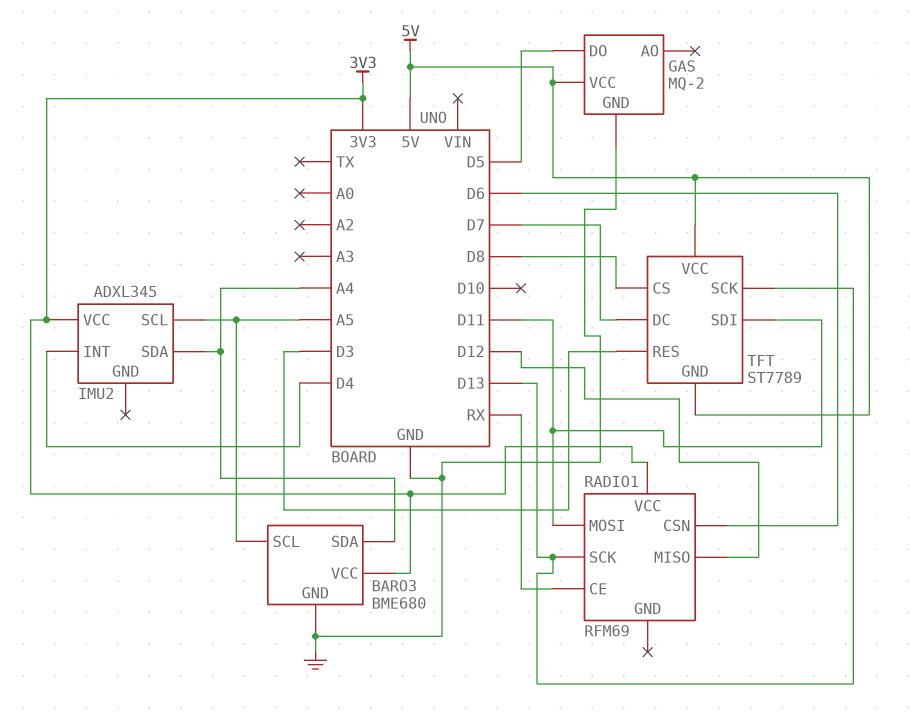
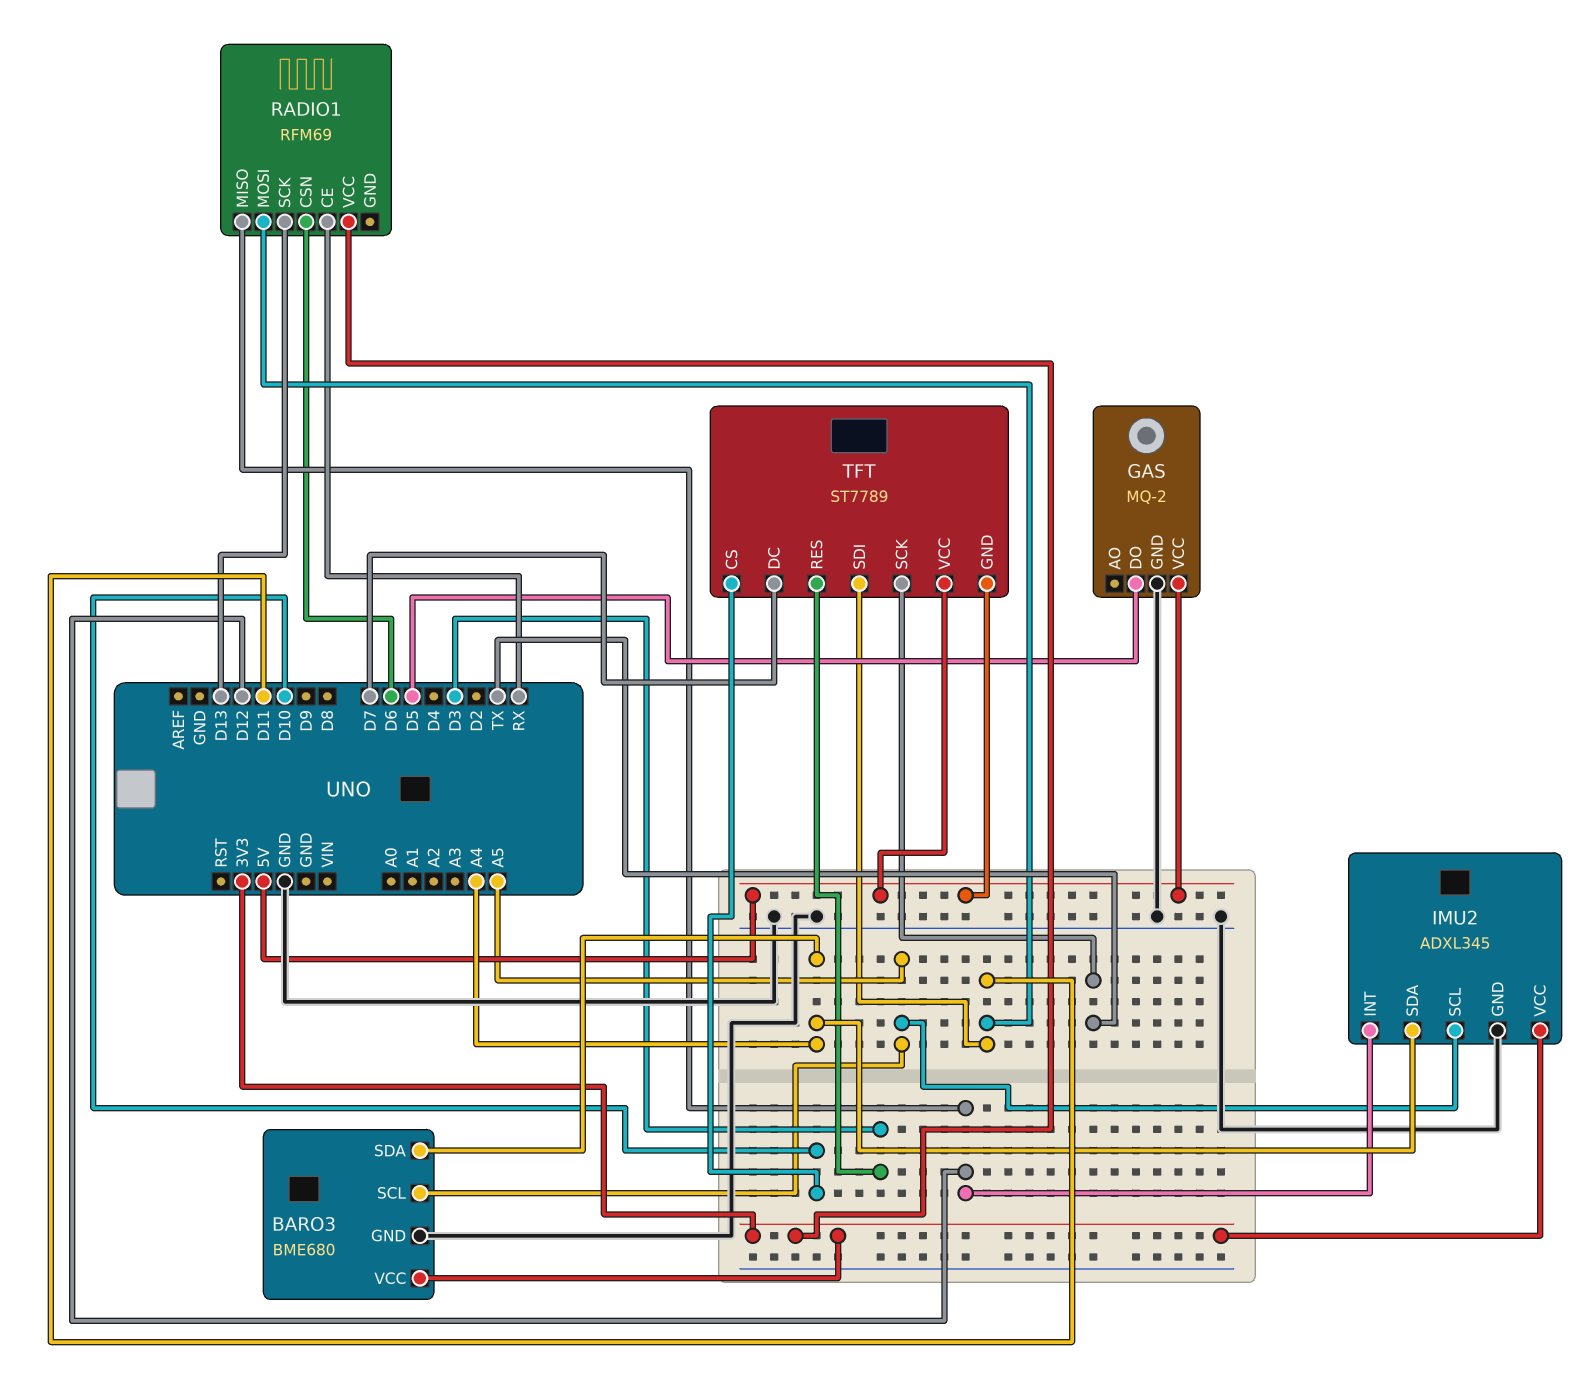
IMU2 pin GND: none -> GND
IMU2 pin INT: D4 -> D12
TFT pin CS: D8 -> D10
TFT pin SCK: D13 -> TX

